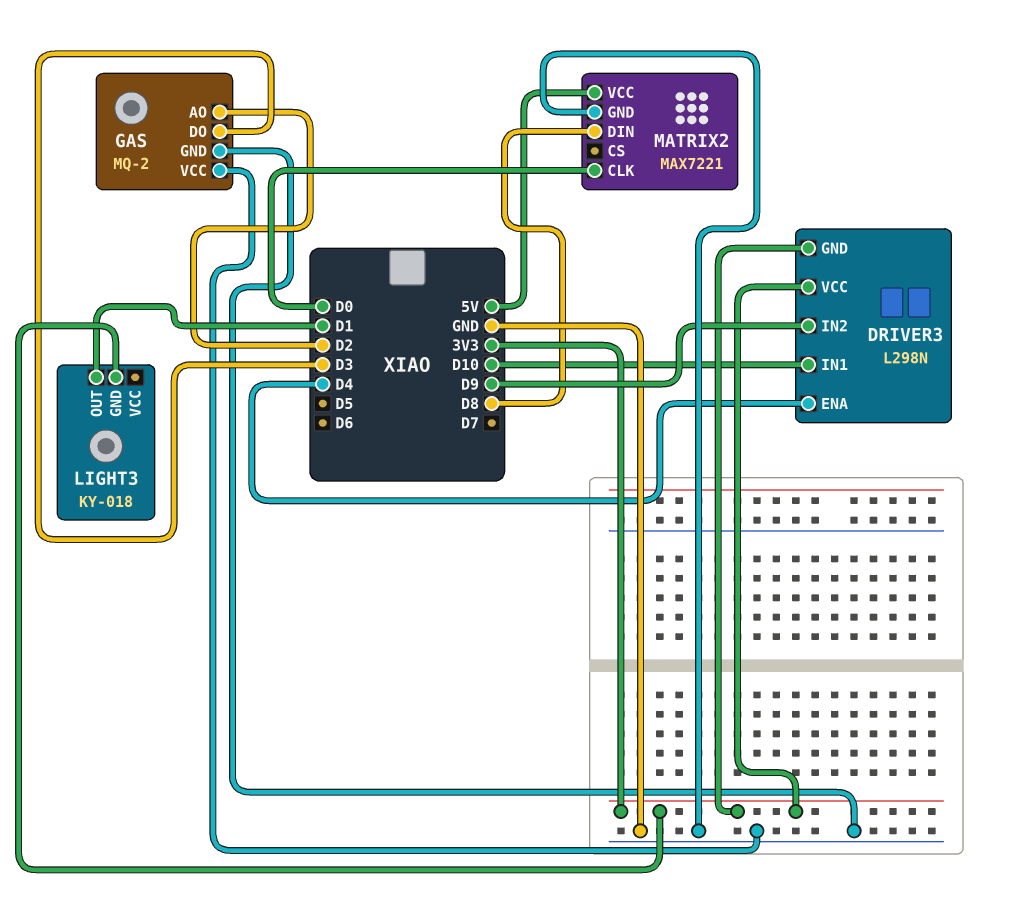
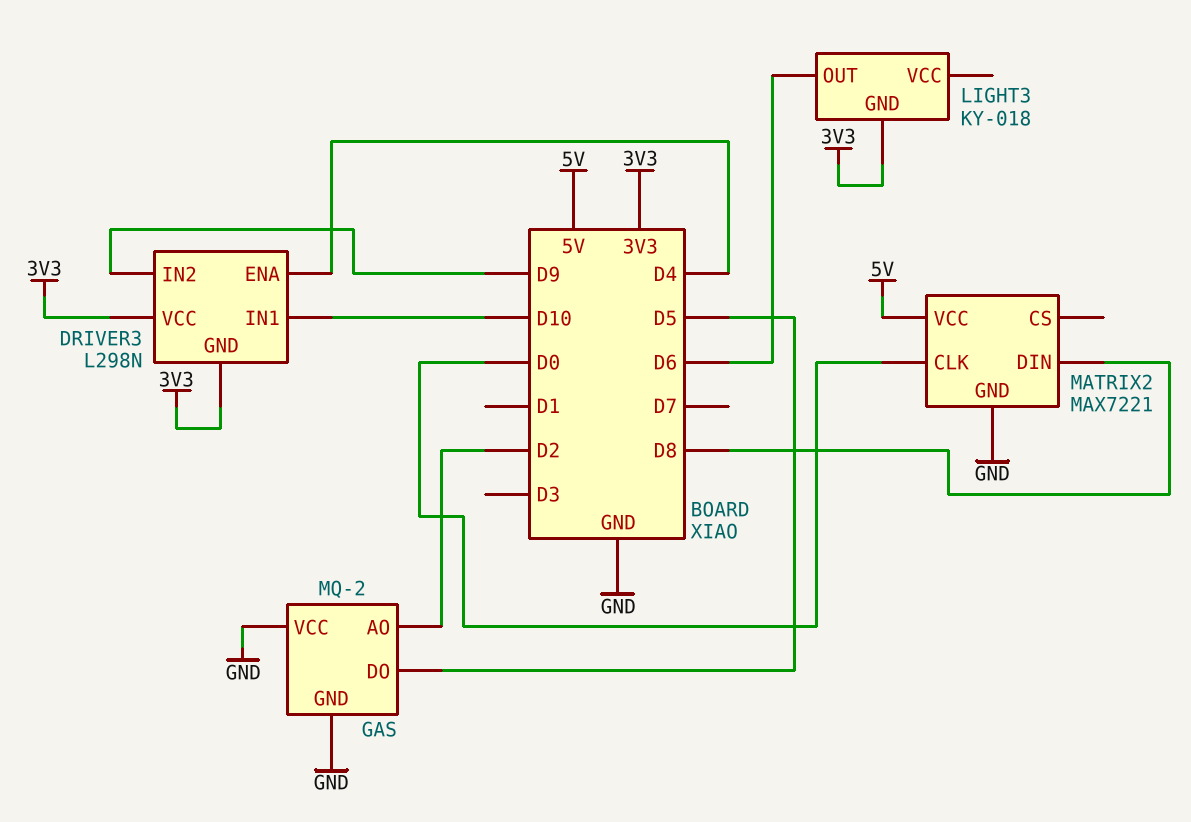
GAS pin DO: D3 -> D5
LIGHT3 pin OUT: D1 -> D6

